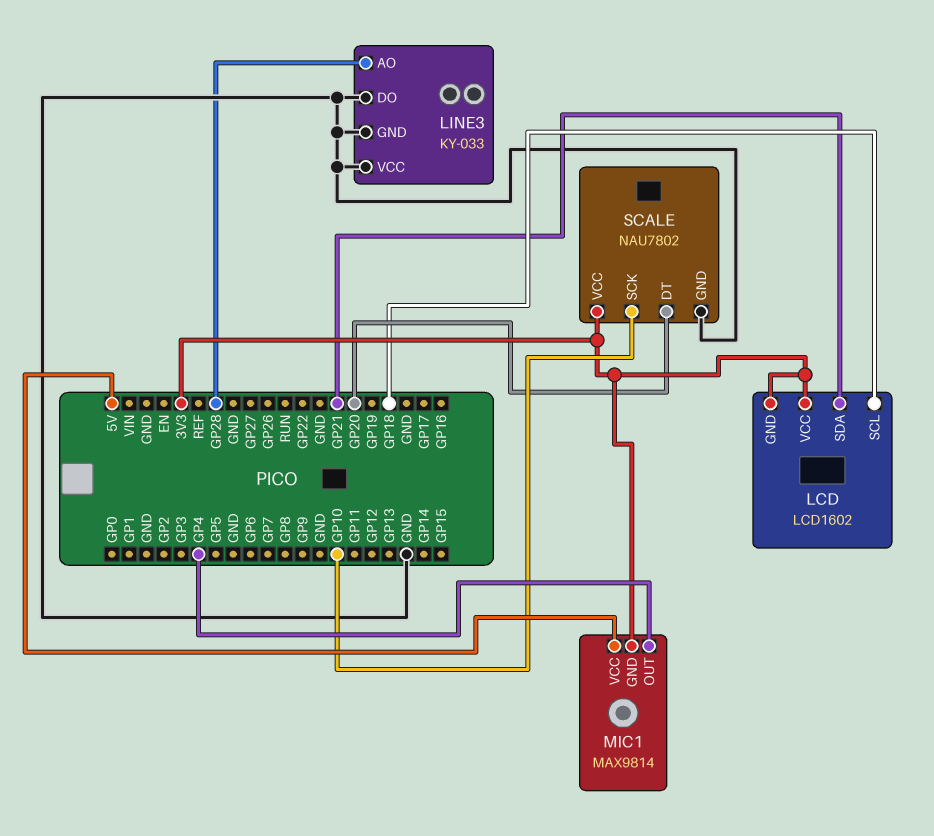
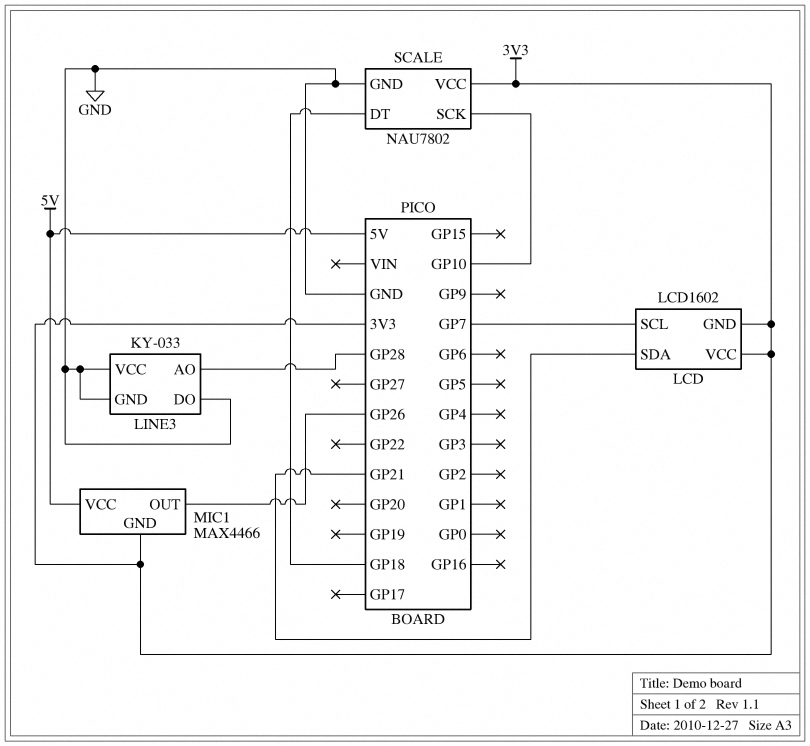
LCD pin SCL: GP18 -> GP7
MIC1: MAX9814 -> MAX4466
MIC1 pin OUT: GP4 -> GP26
SCALE pin DT: GP20 -> GP18

